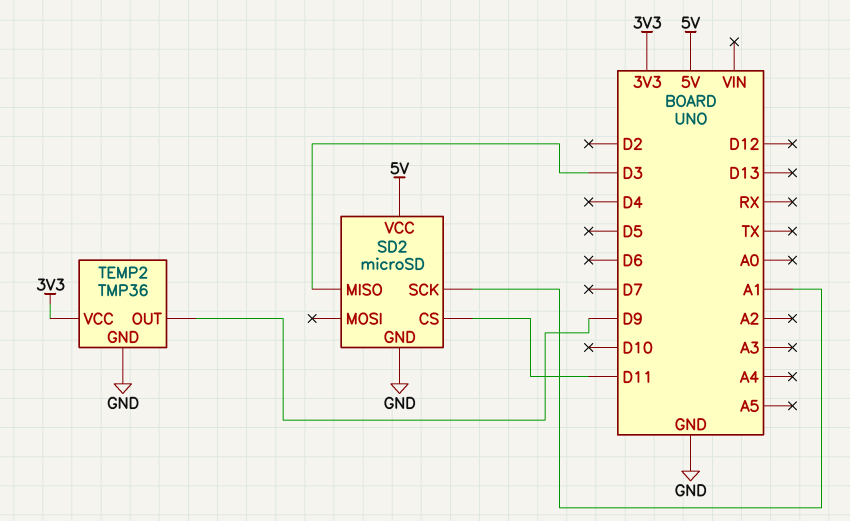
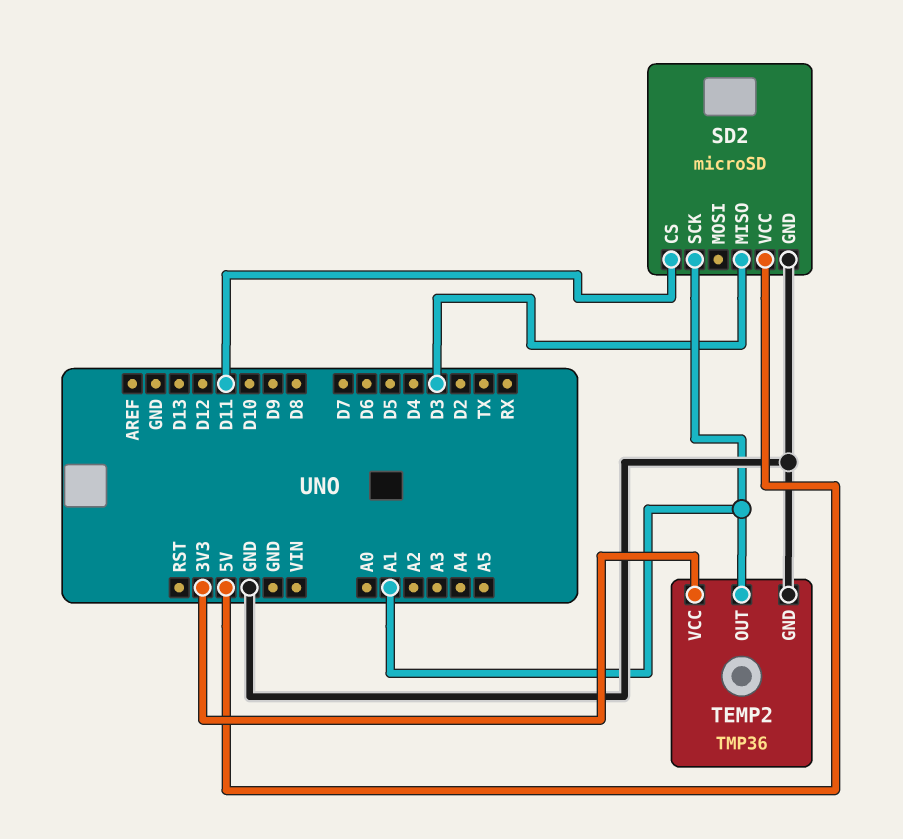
TEMP2 pin OUT: D9 -> A1

